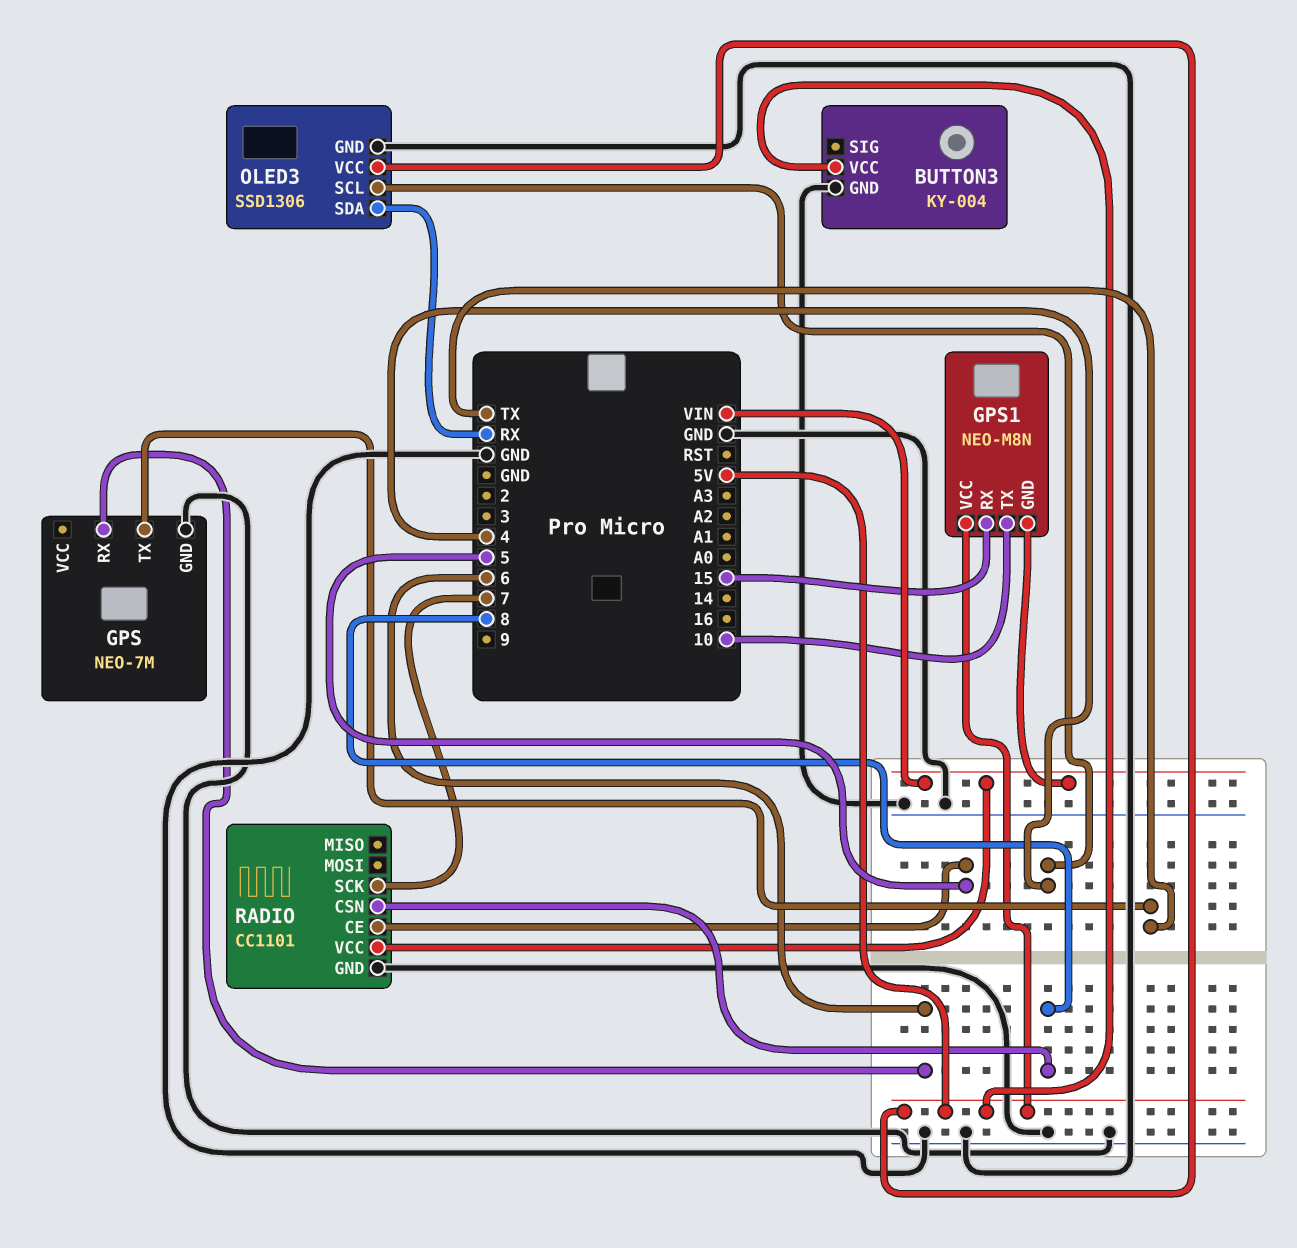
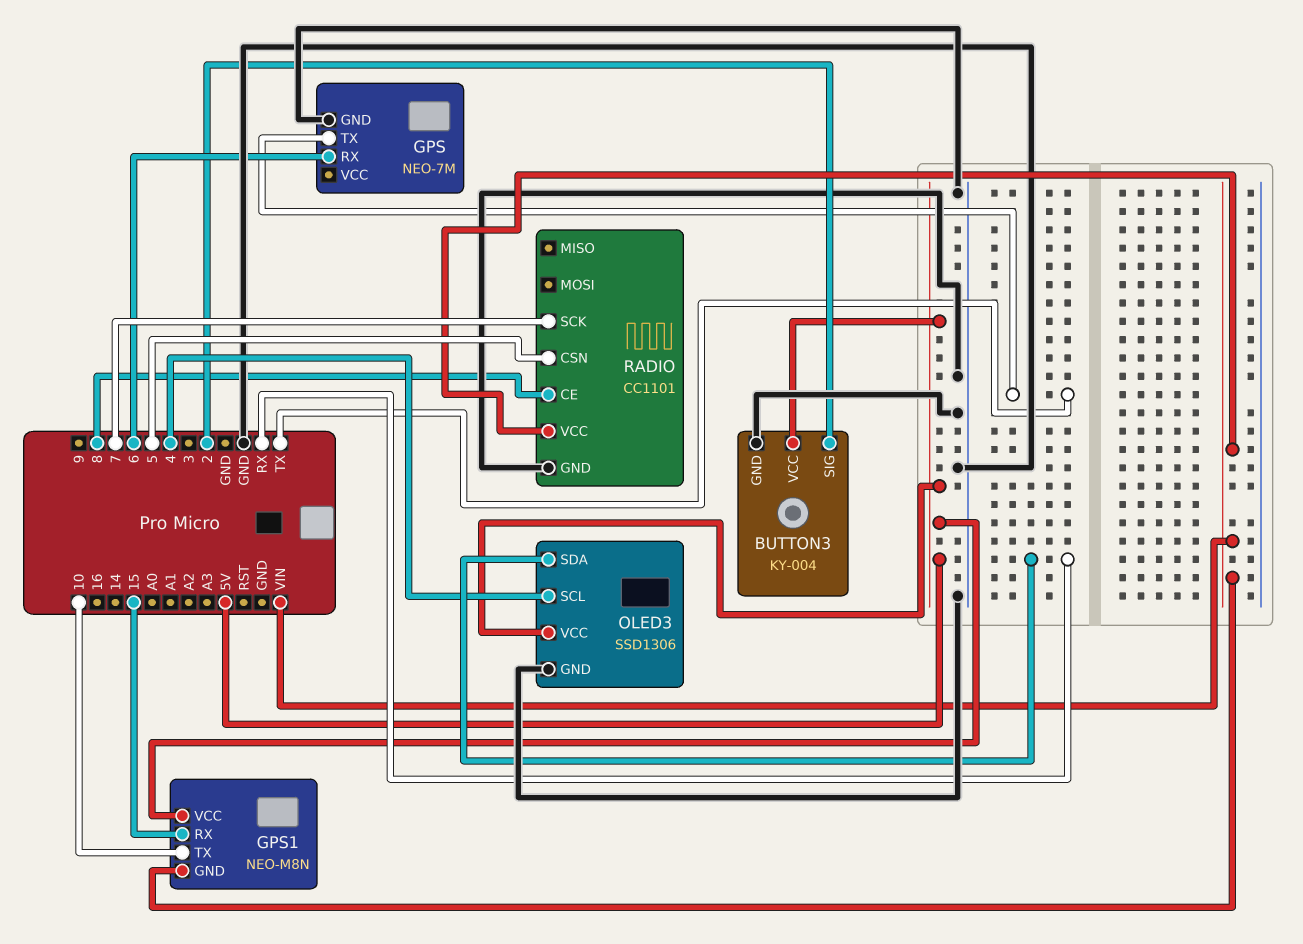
BUTTON3 pin SIG: none -> 2
RADIO pin CE: 5 -> 8
RADIO pin CSN: 8 -> 5

